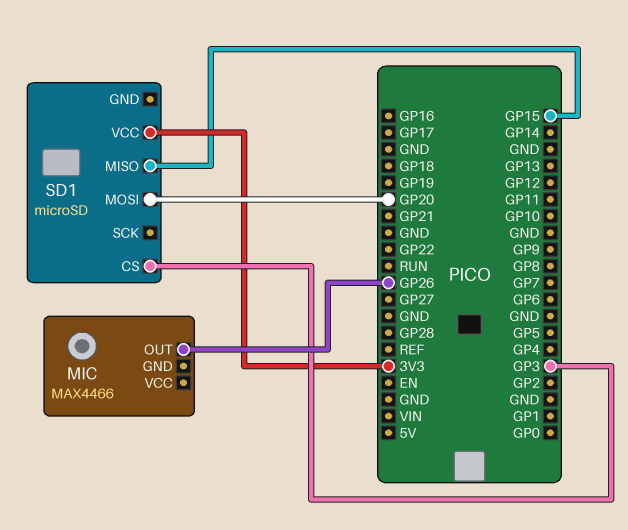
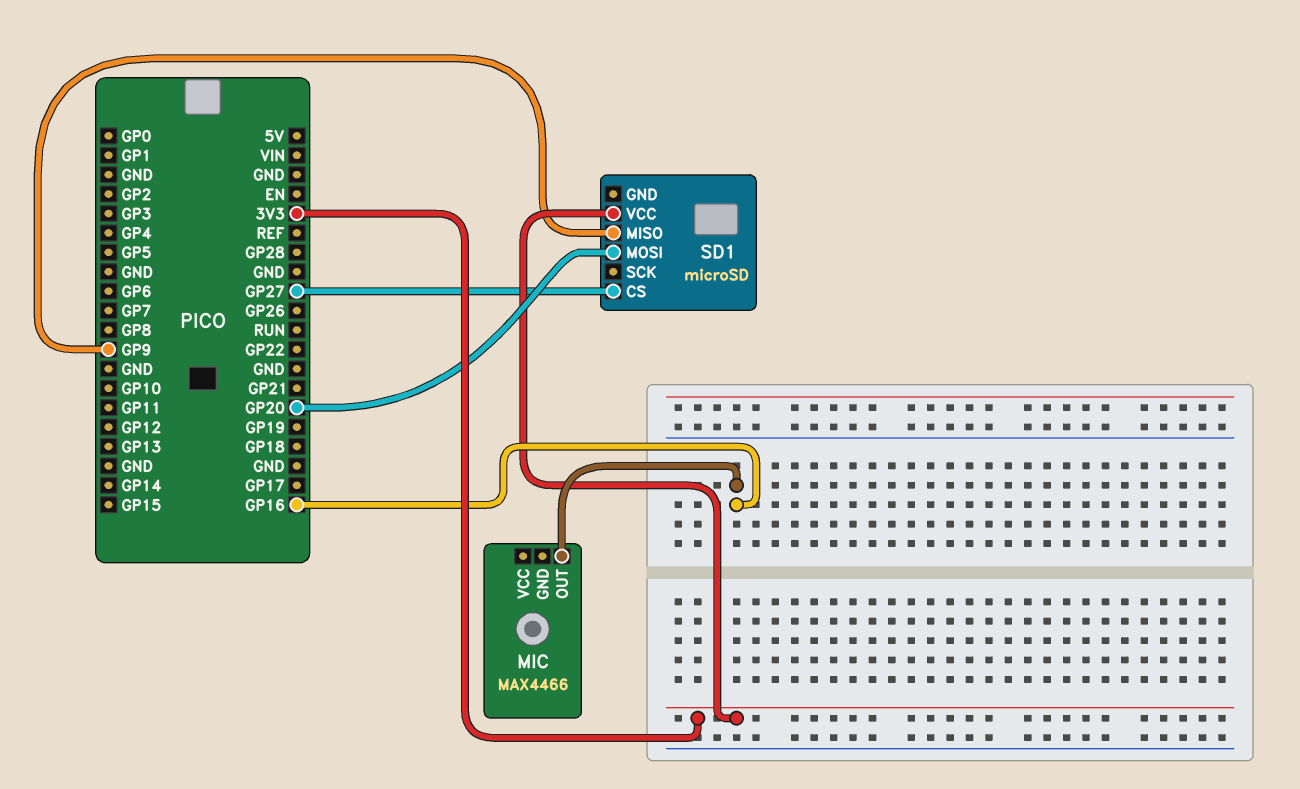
MIC pin OUT: GP26 -> GP16
SD1 pin CS: GP3 -> GP27
SD1 pin MISO: GP15 -> GP9

